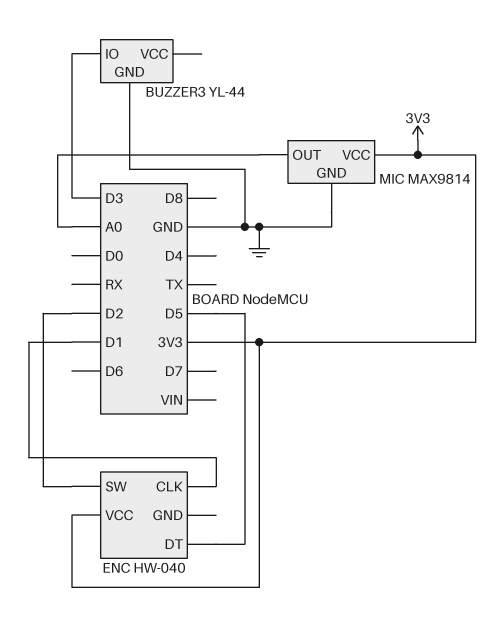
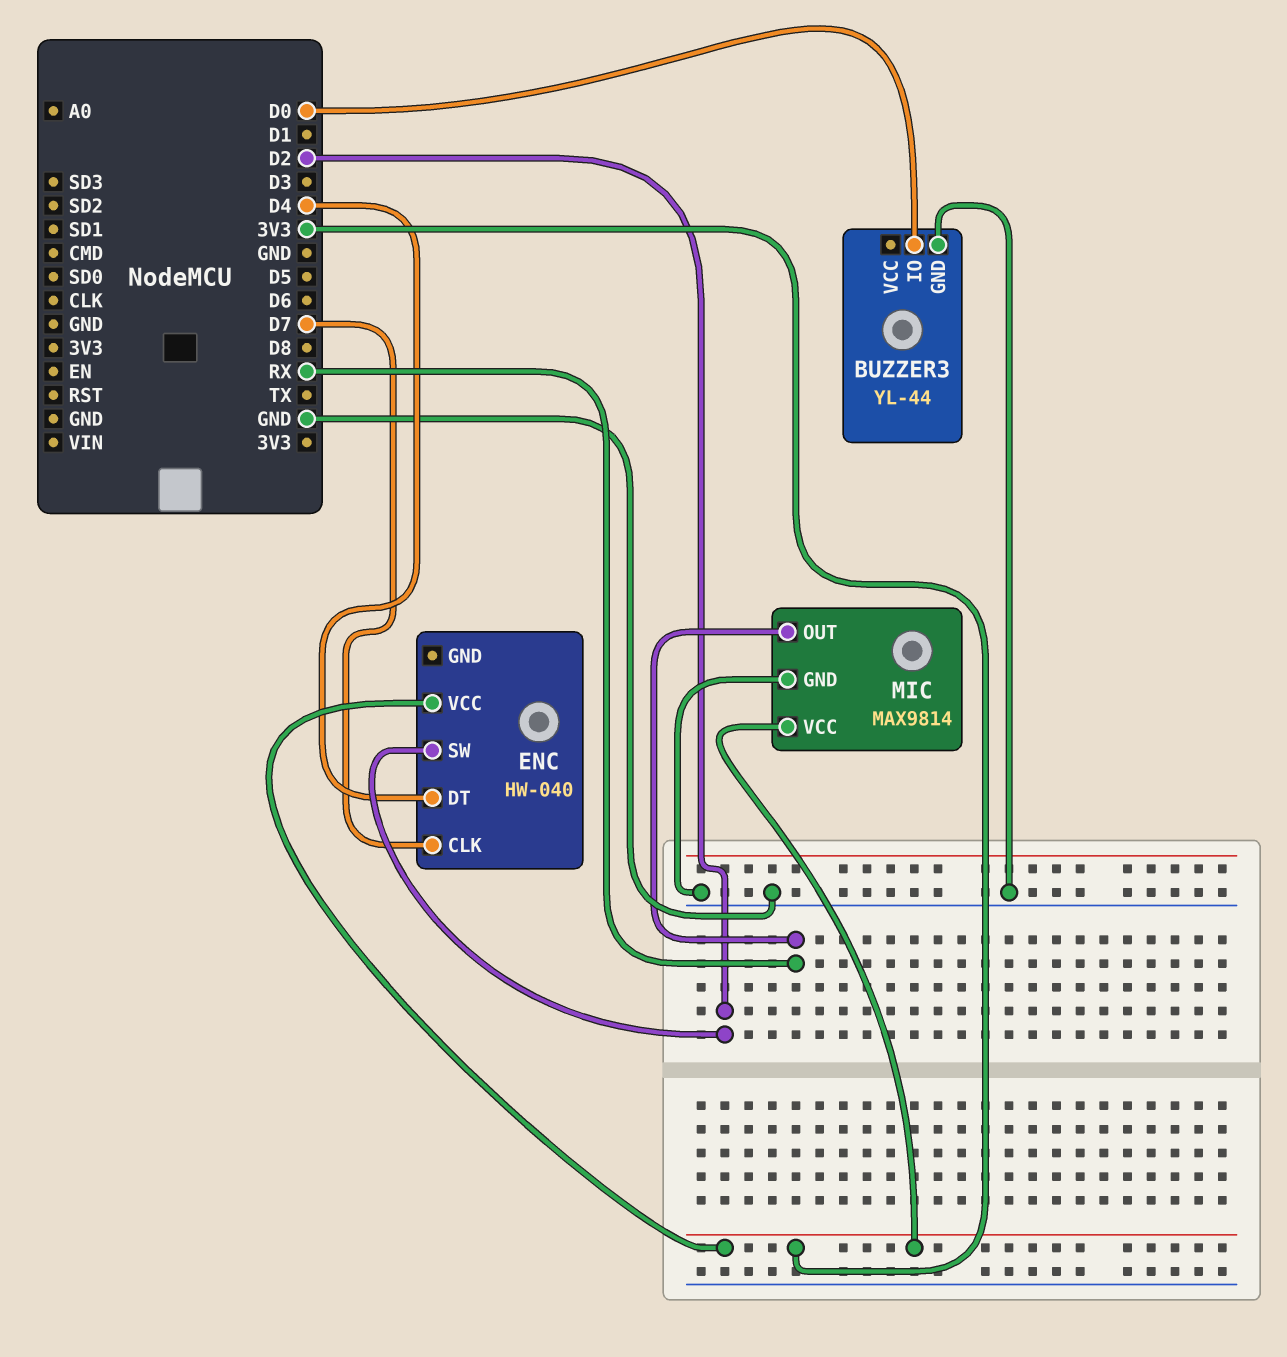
BUZZER3 pin IO: D3 -> D0
ENC pin CLK: D1 -> D7
ENC pin DT: D5 -> D4
MIC pin OUT: A0 -> RX

